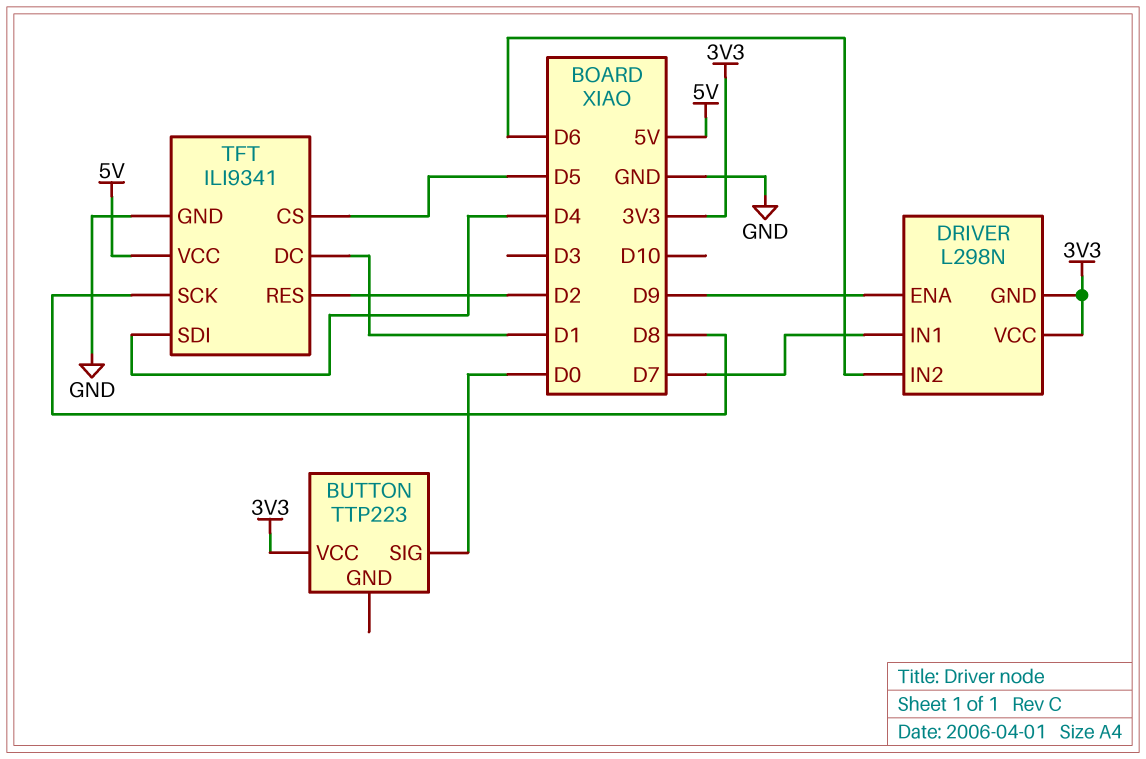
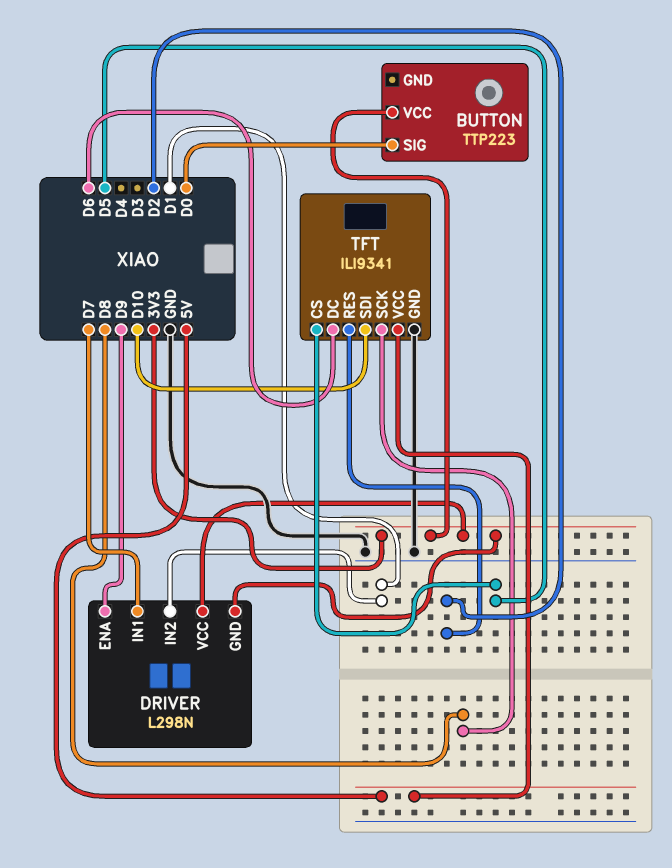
DRIVER pin IN2: D6 -> D1
TFT pin DC: D1 -> D6
TFT pin SDI: D4 -> D10

